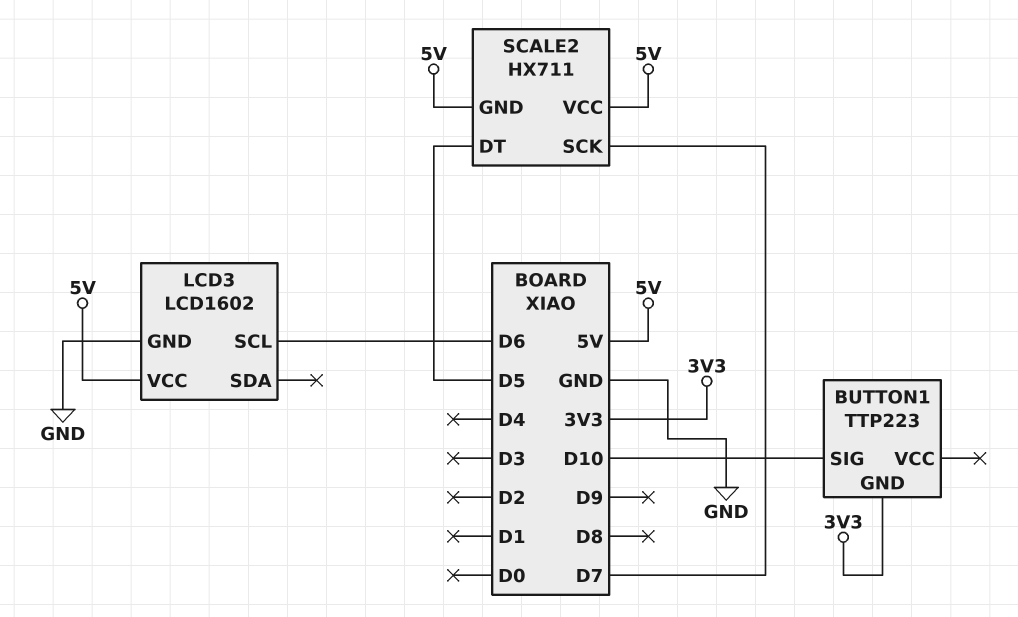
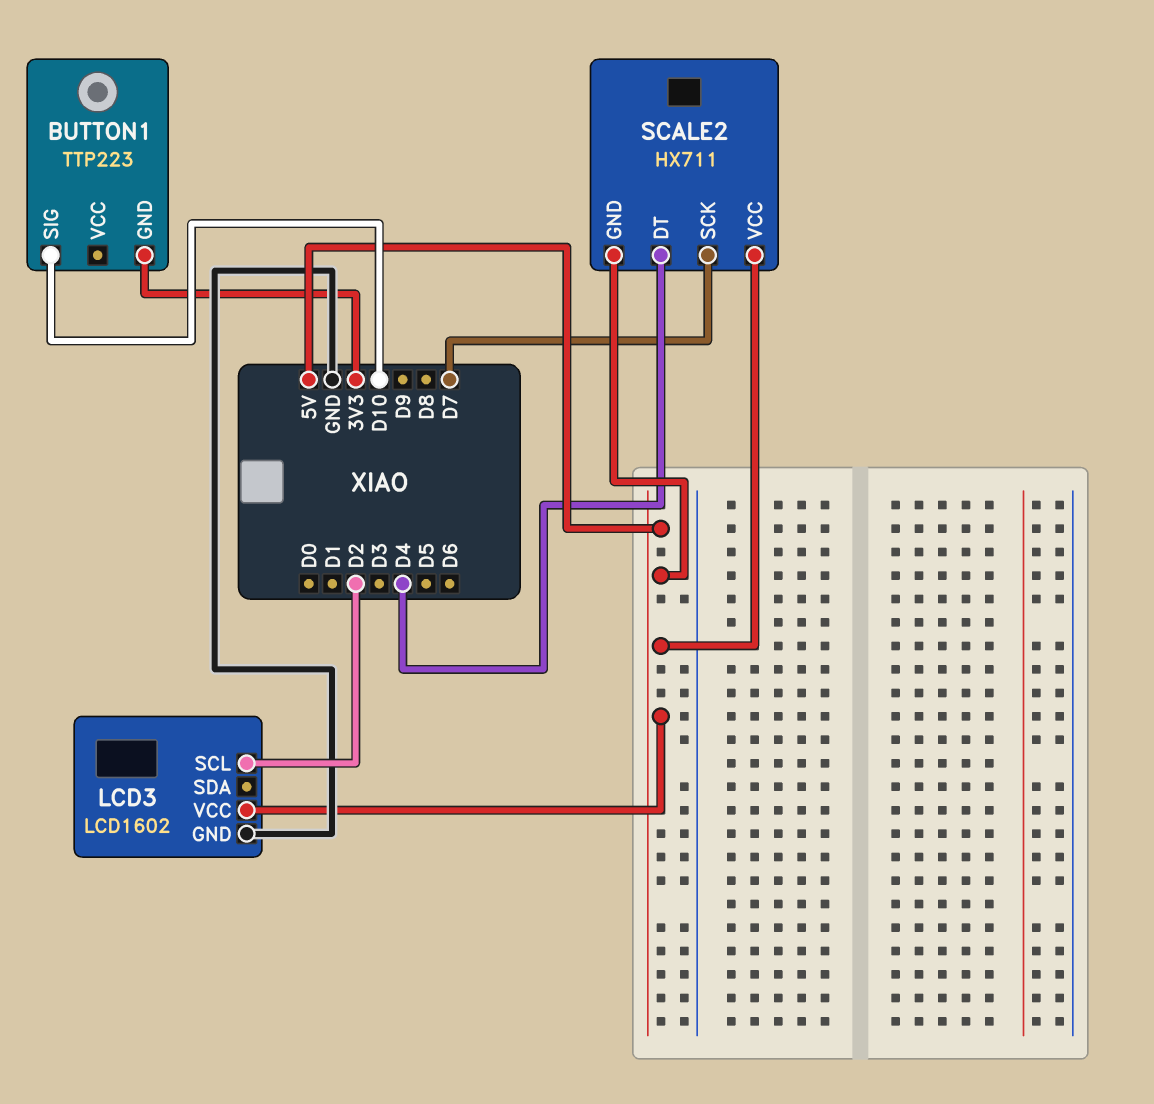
LCD3 pin SCL: D6 -> D2
SCALE2 pin DT: D5 -> D4

